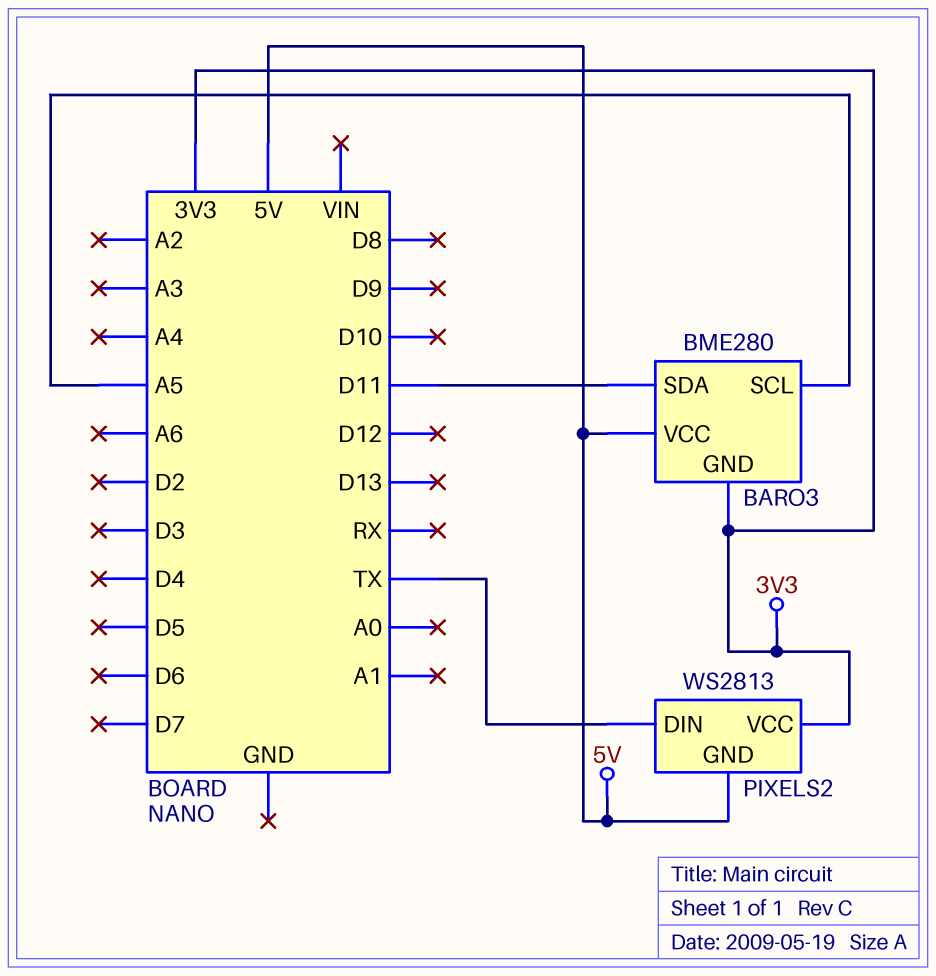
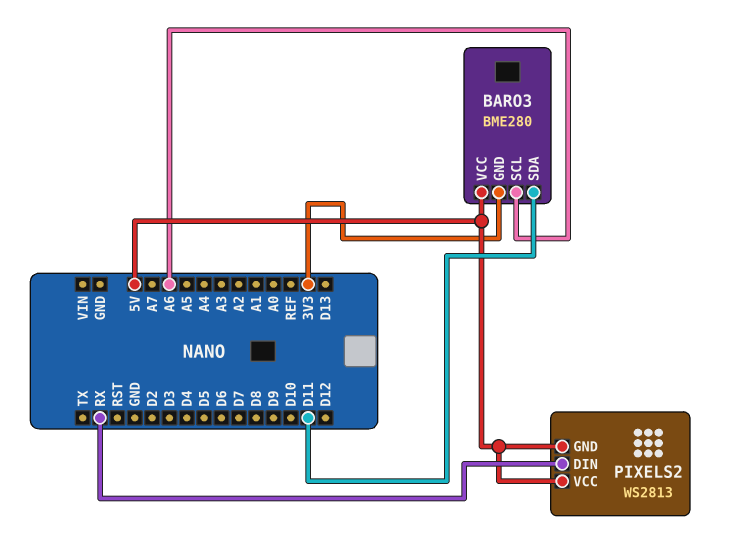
BARO3 pin SCL: A5 -> A6
PIXELS2 pin DIN: TX -> RX
PIXELS2 pin VCC: 3V3 -> 5V

